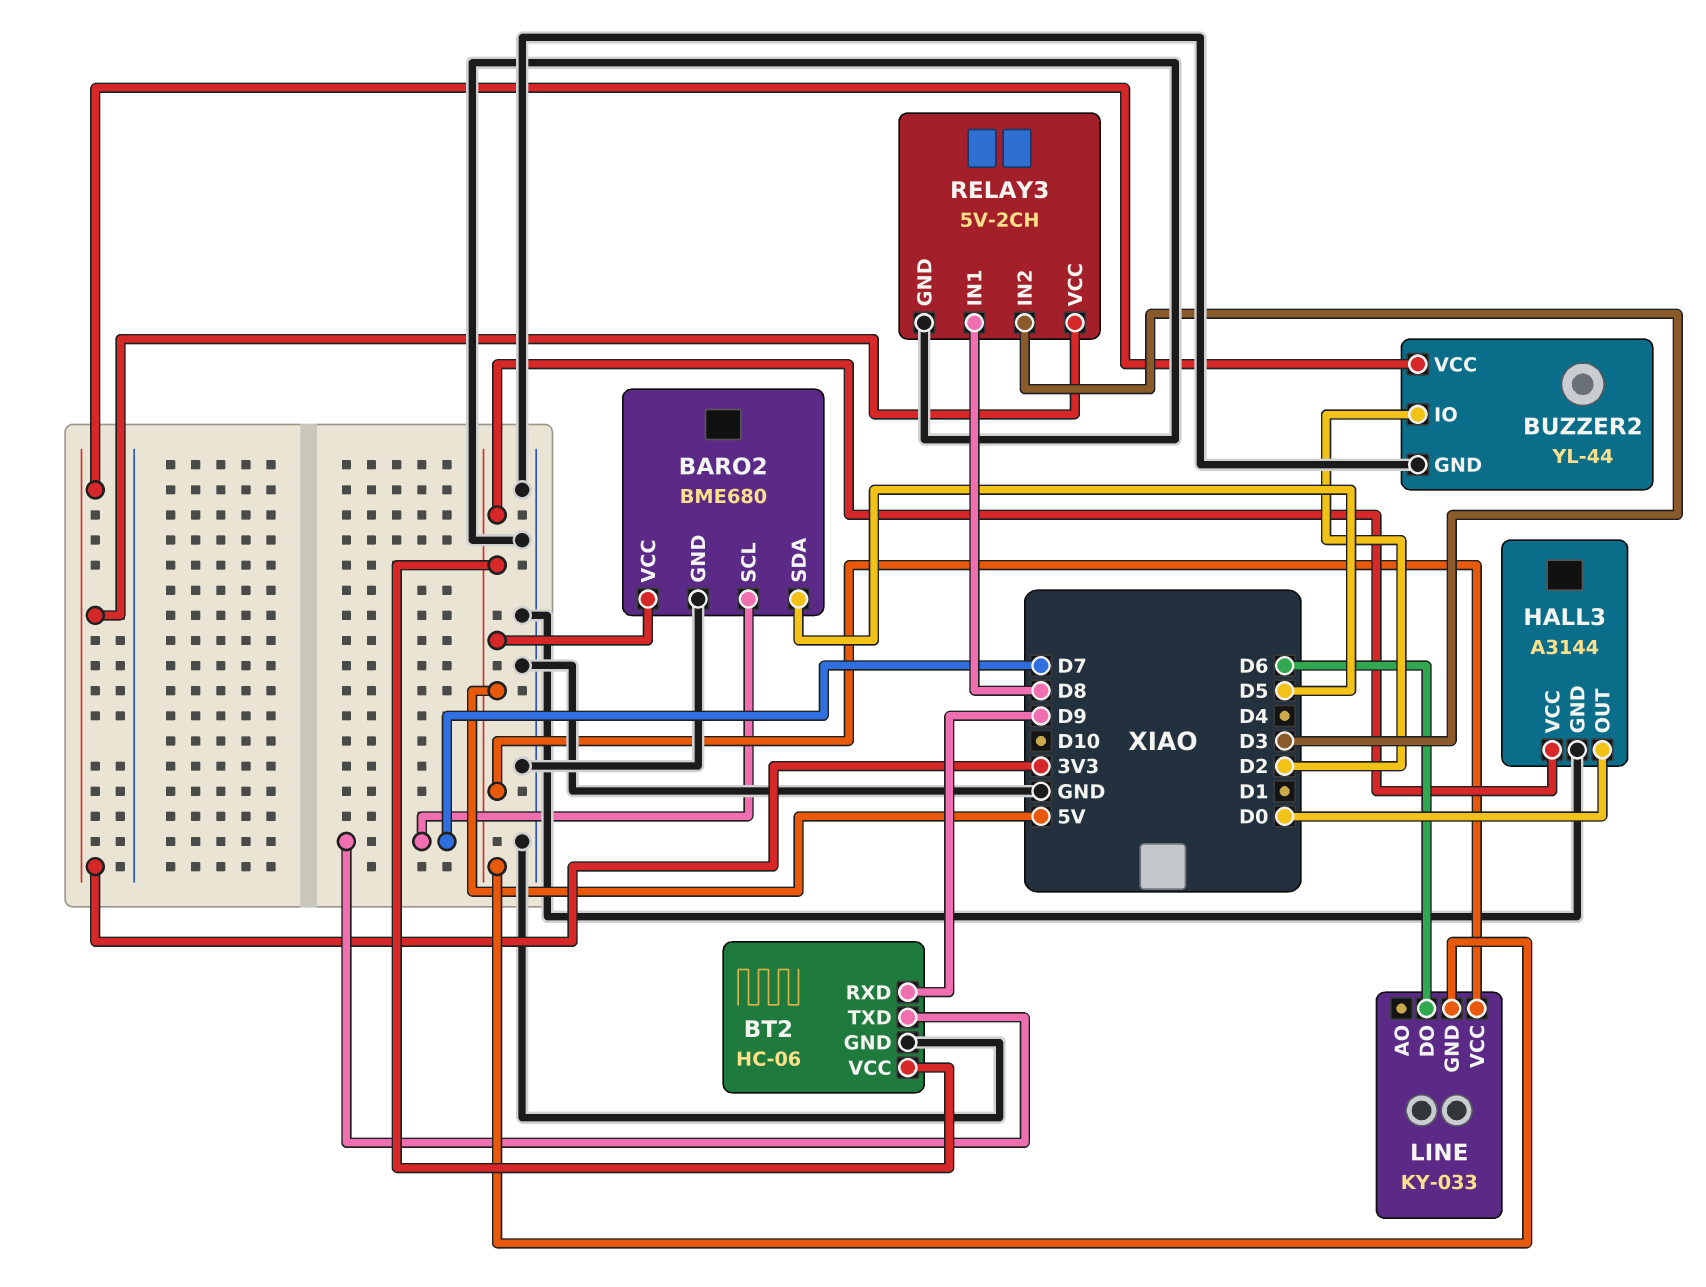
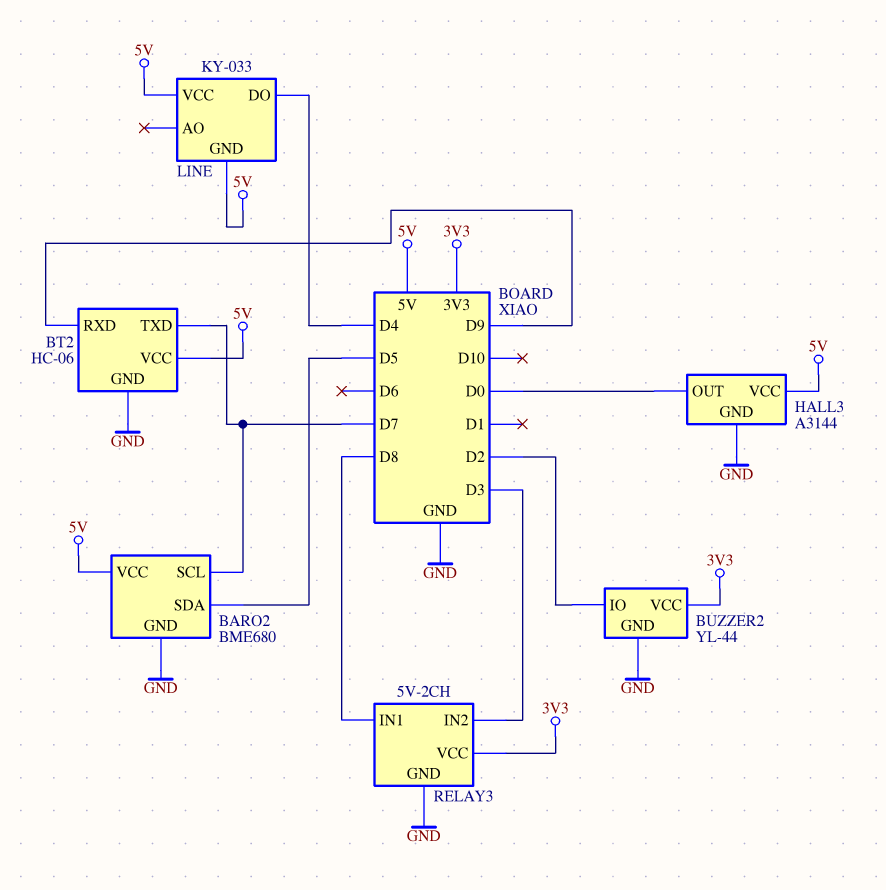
LINE pin DO: D6 -> D4

